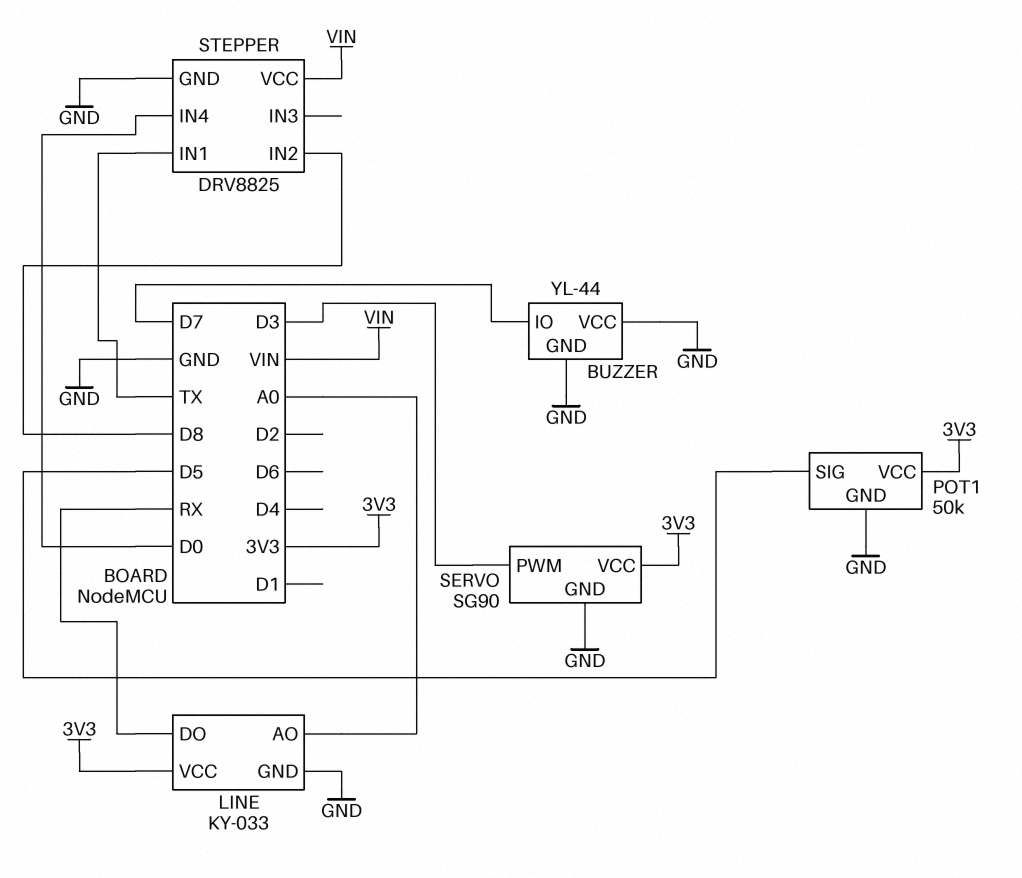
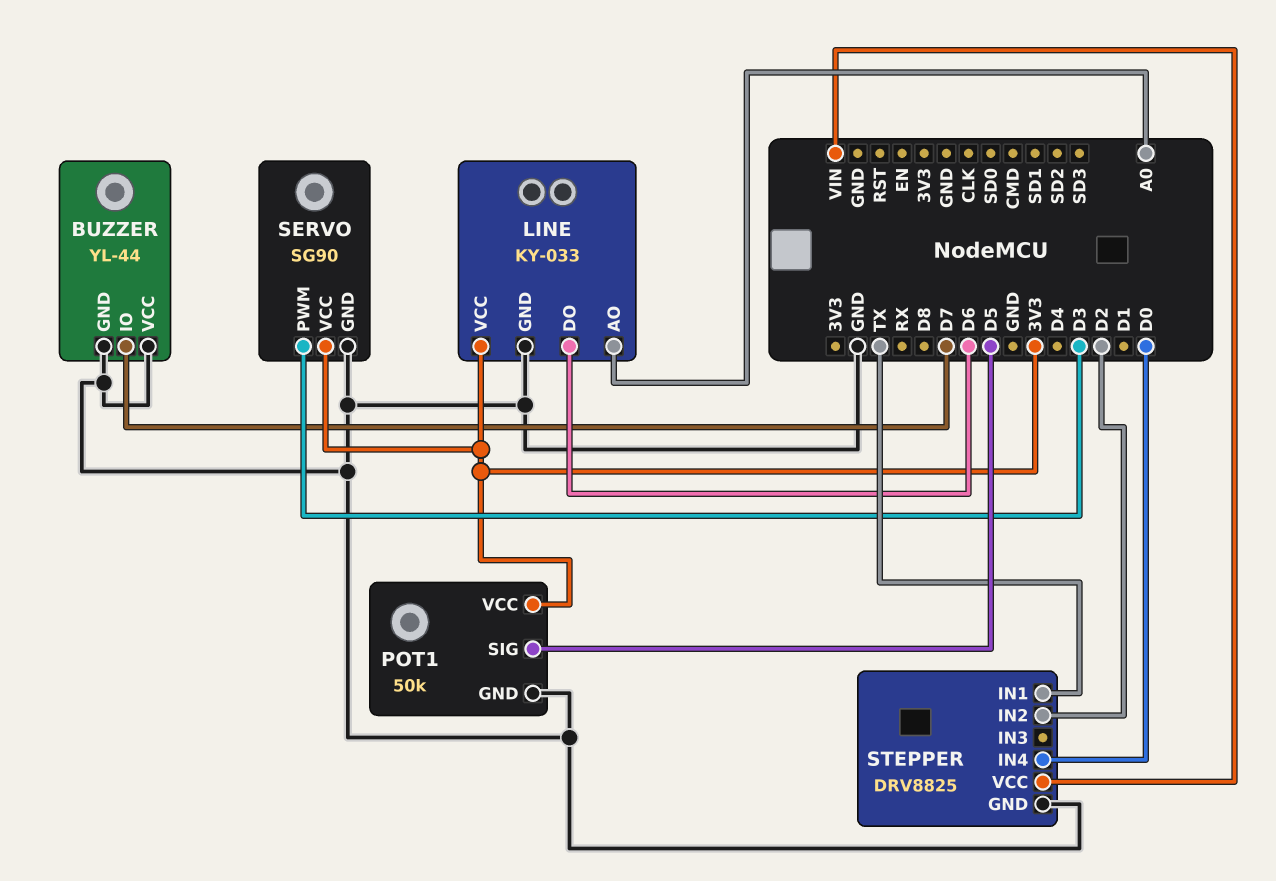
LINE pin DO: RX -> D6
STEPPER pin IN2: D8 -> D2

